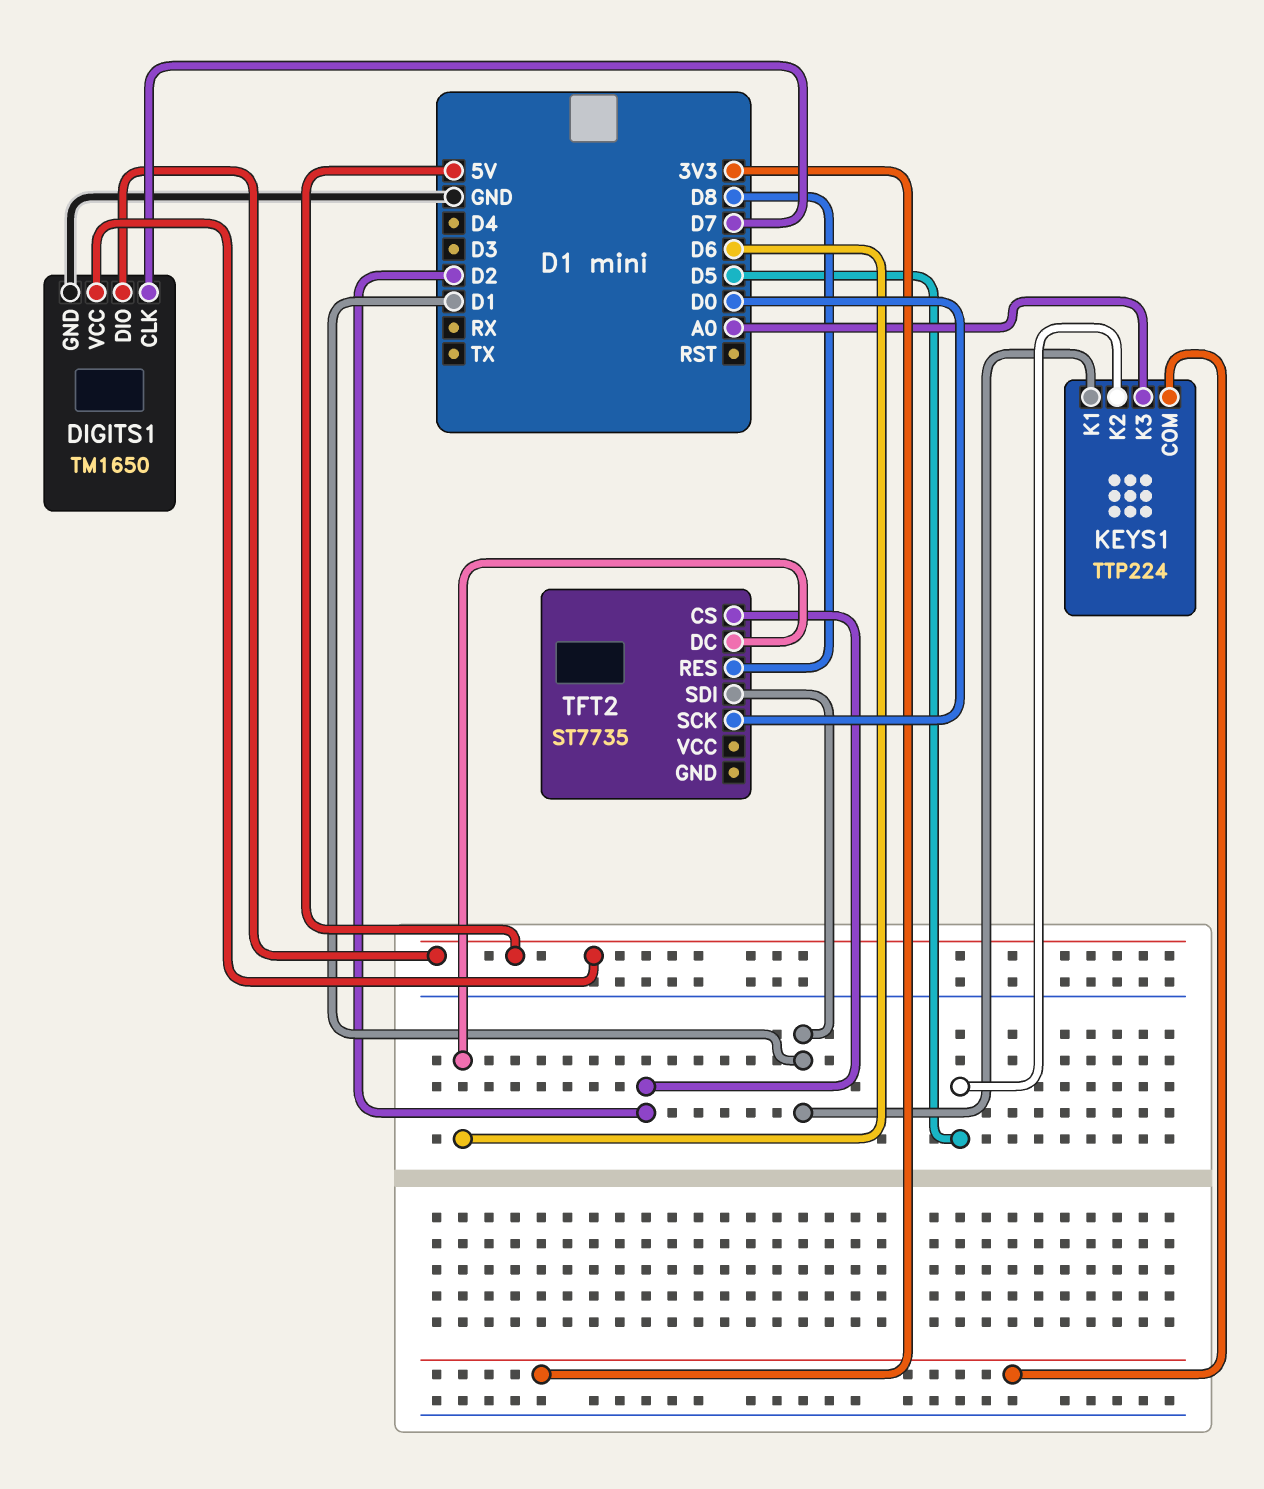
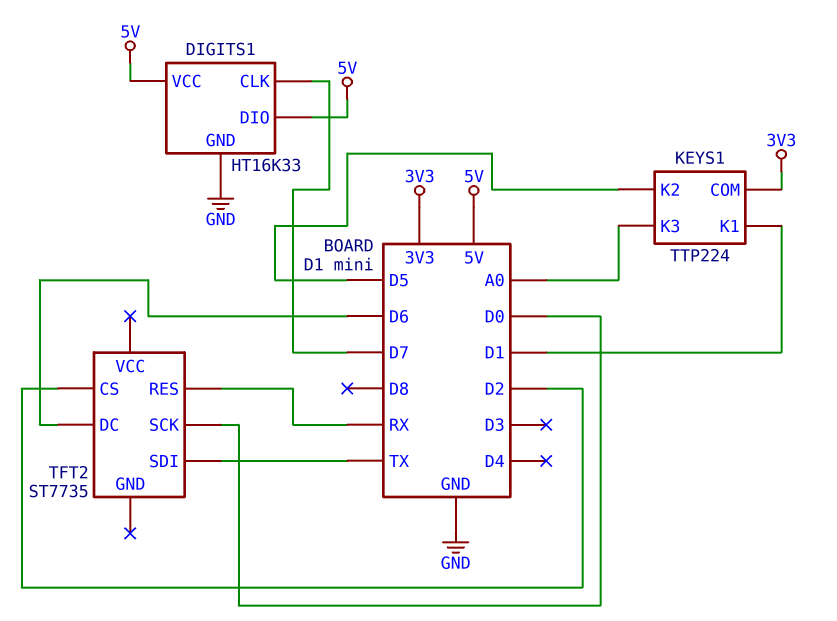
DIGITS1: TM1650 -> HT16K33
TFT2 pin RES: D8 -> RX
TFT2 pin SDI: D1 -> TX

